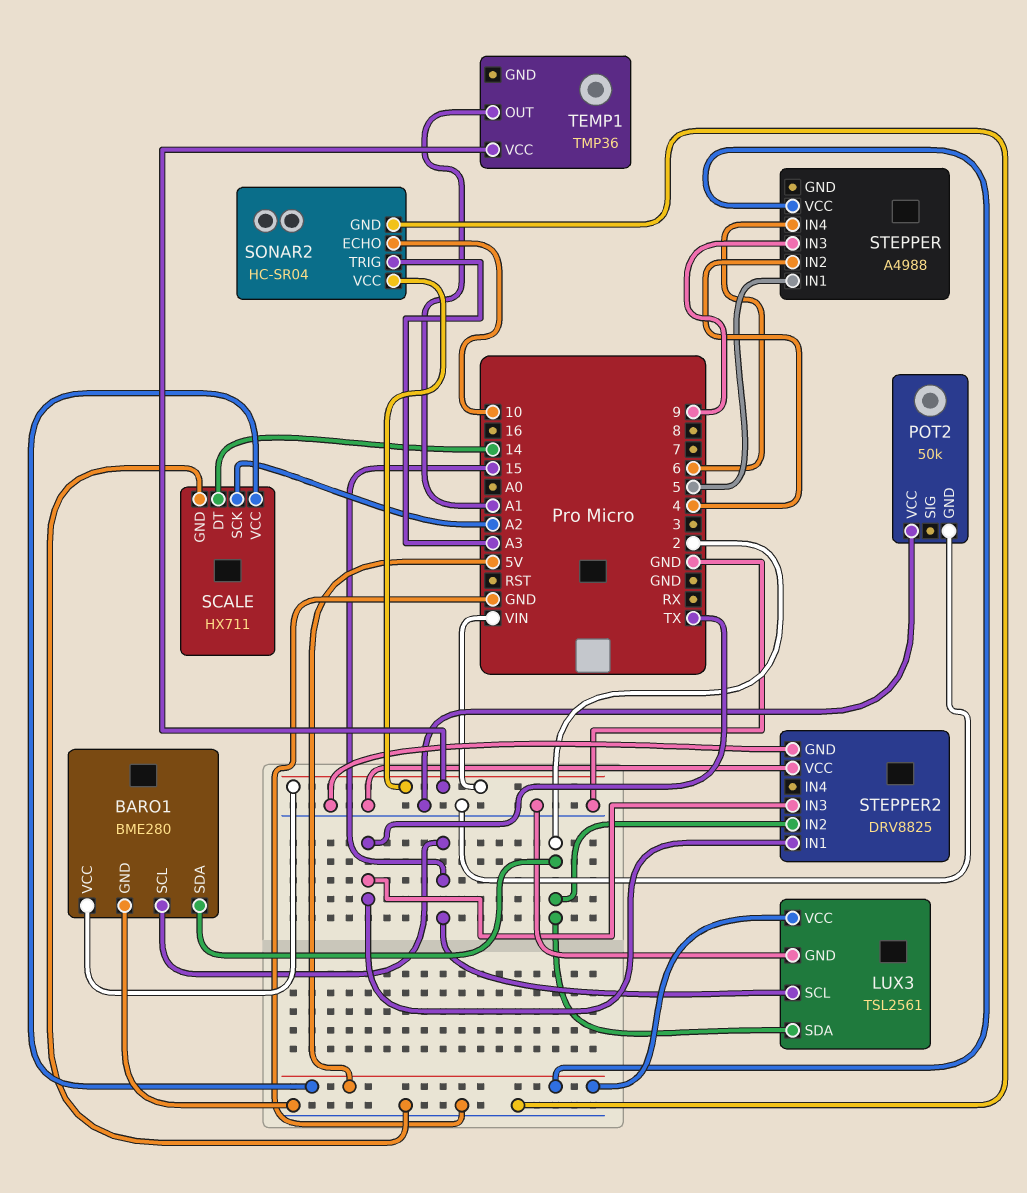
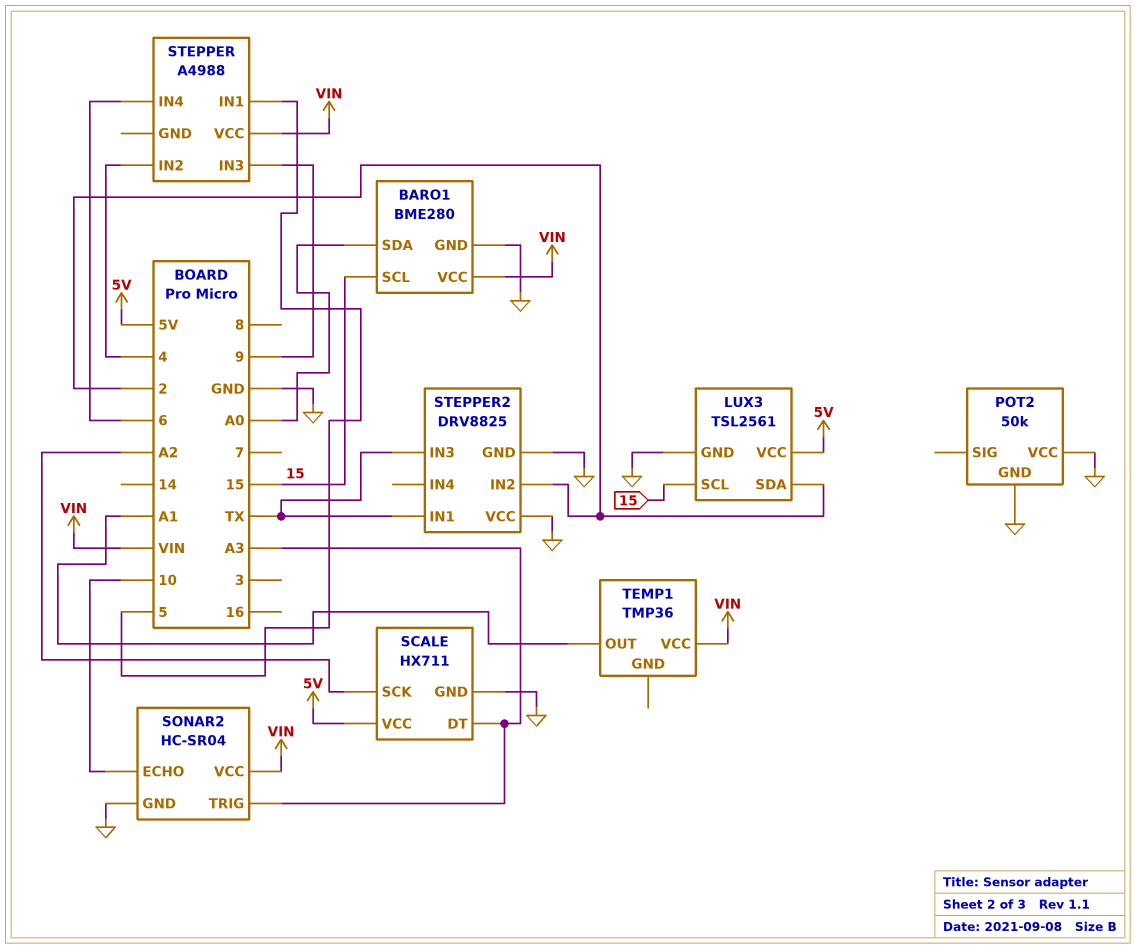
BARO1 pin SDA: 2 -> A0
SCALE pin DT: 14 -> A3
STEPPER pin VCC: 5V -> VIN

